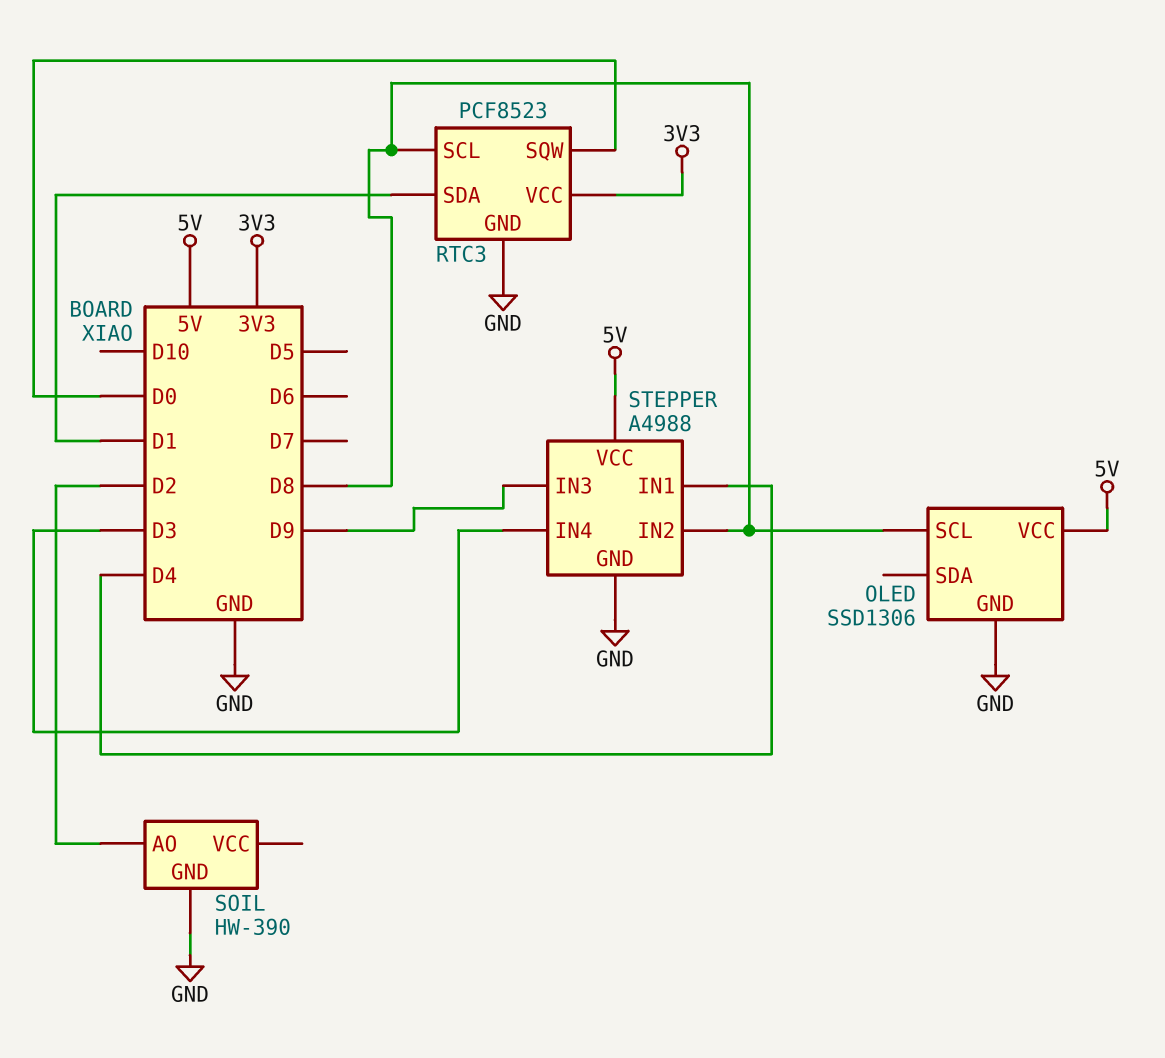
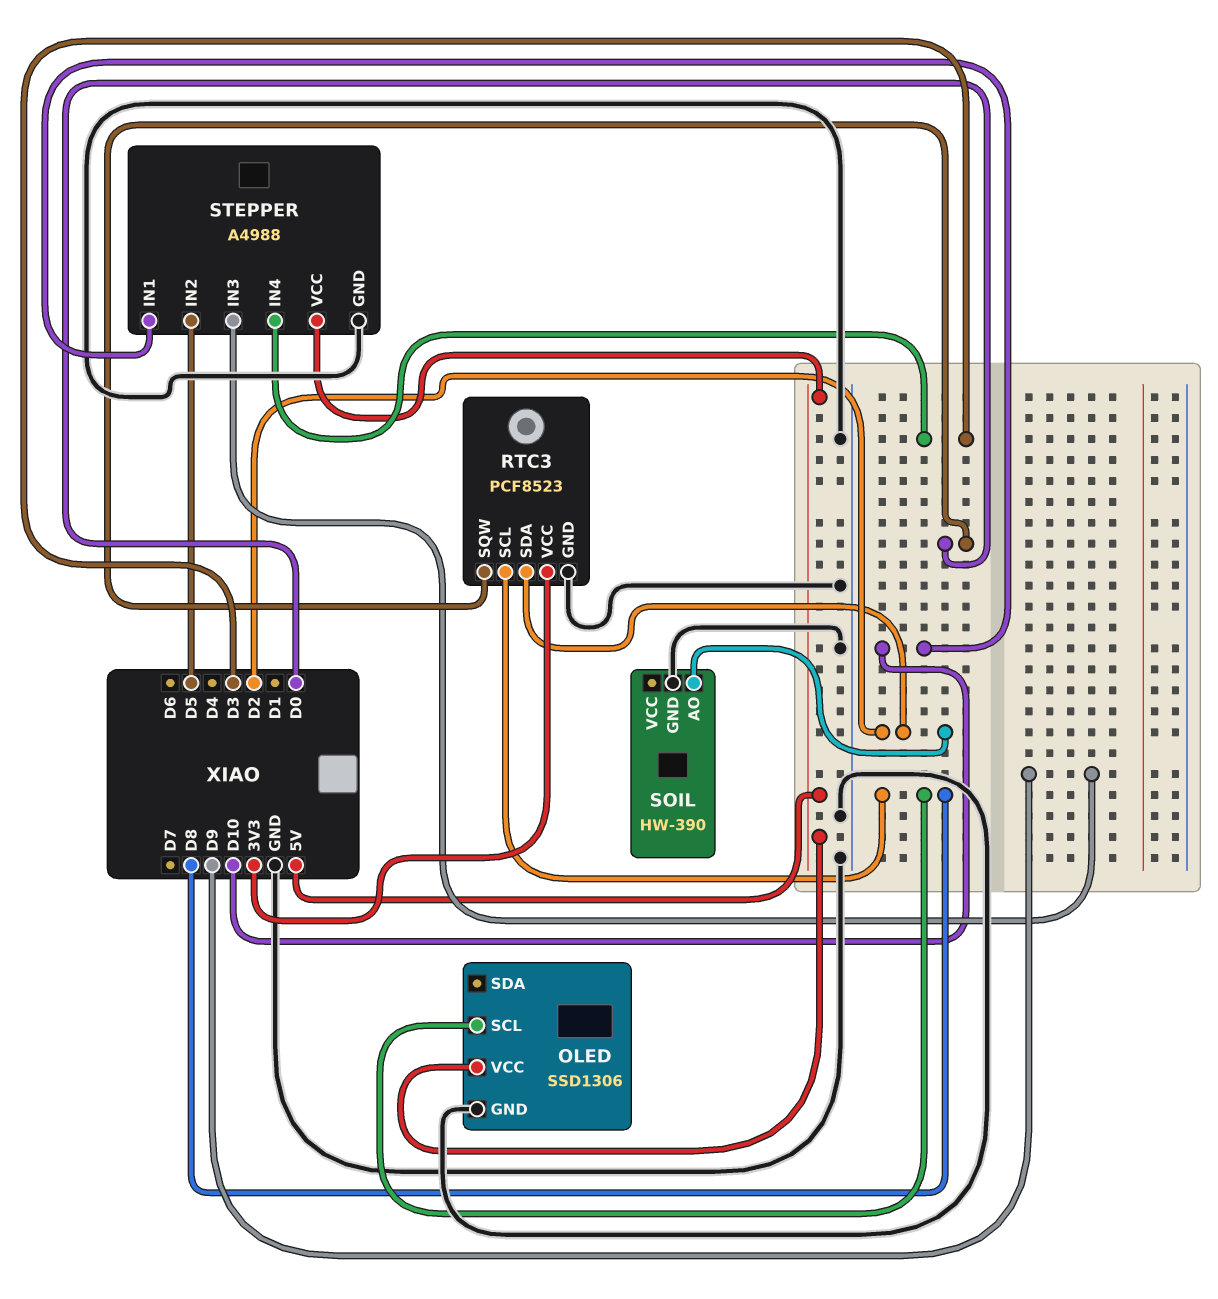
RTC3 pin SDA: D1 -> D2
STEPPER pin IN1: D4 -> D10
STEPPER pin IN2: D8 -> D5

